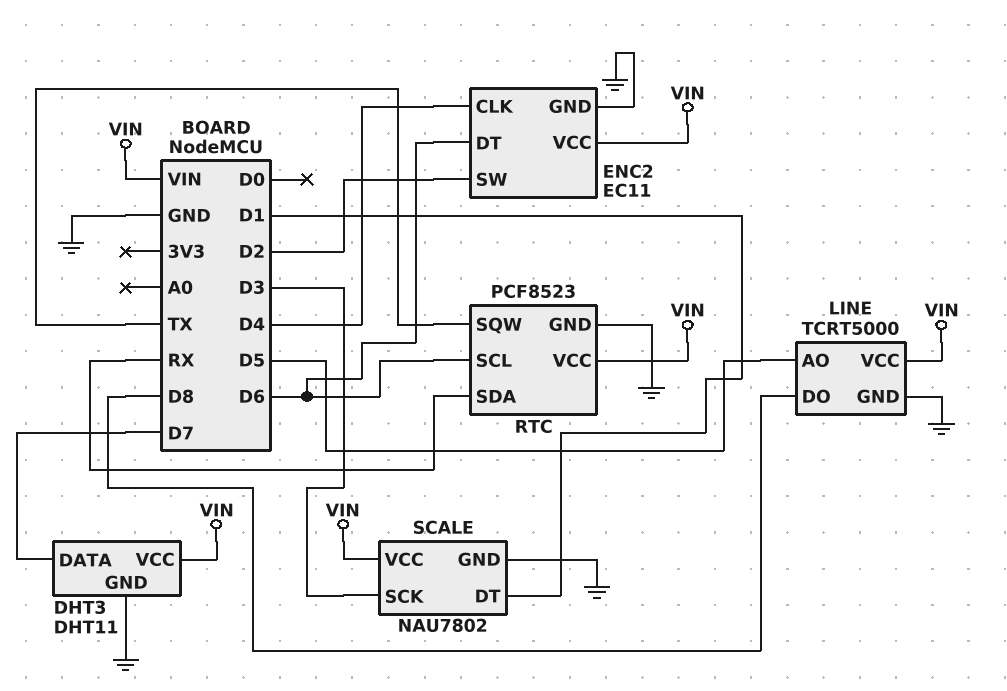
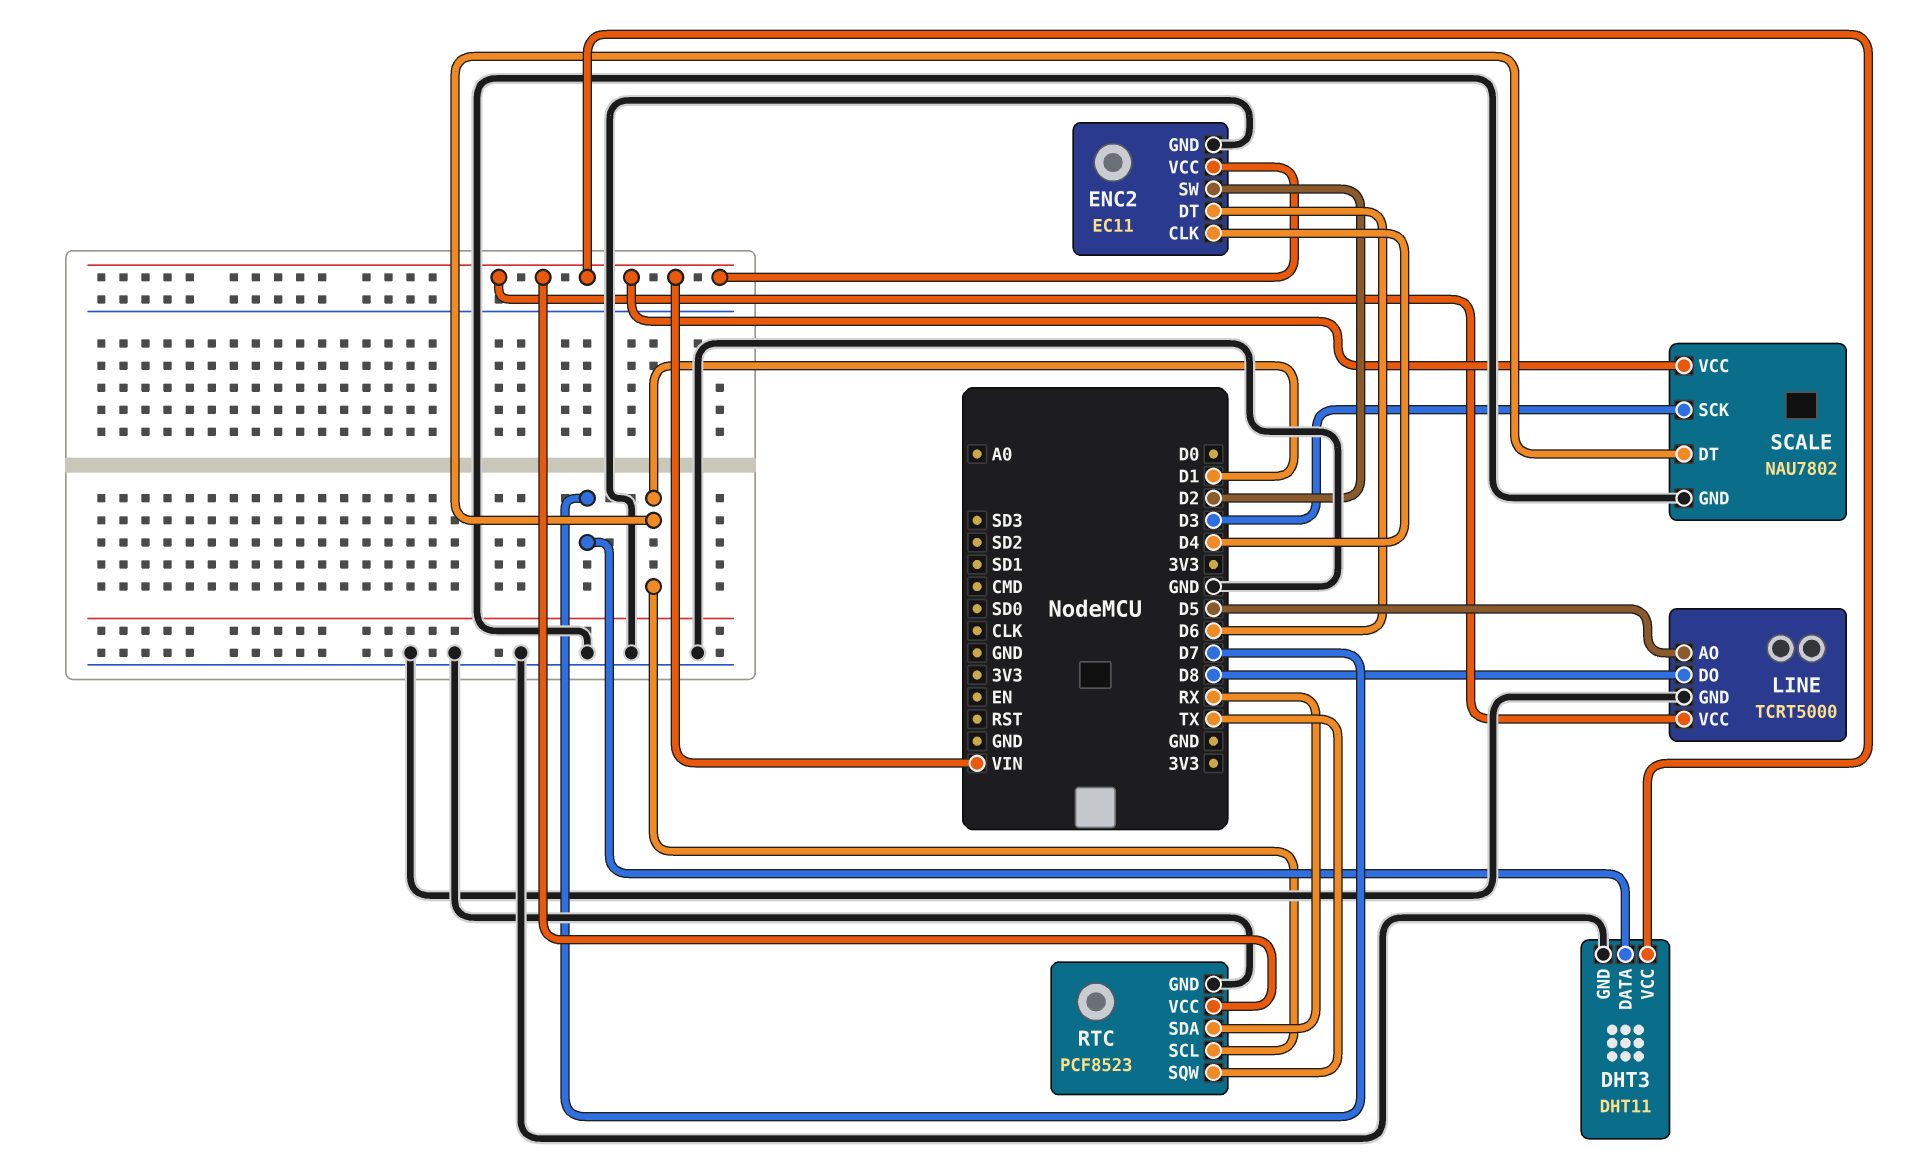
RTC pin SCL: D6 -> D1

